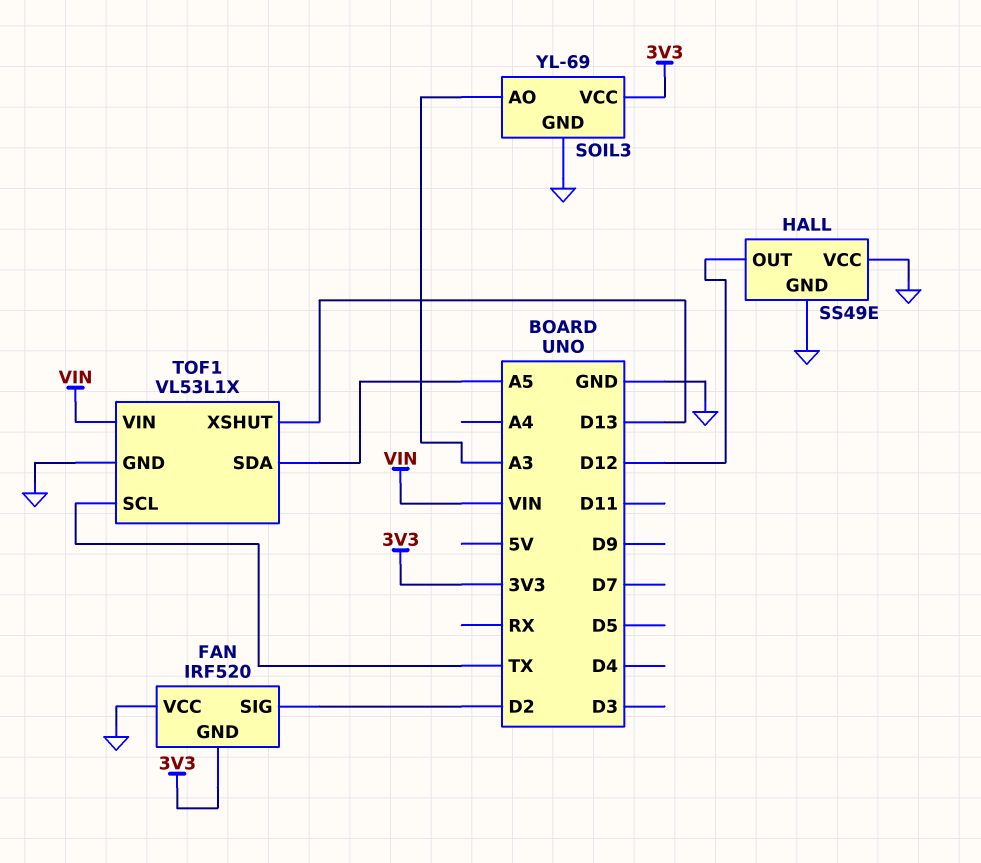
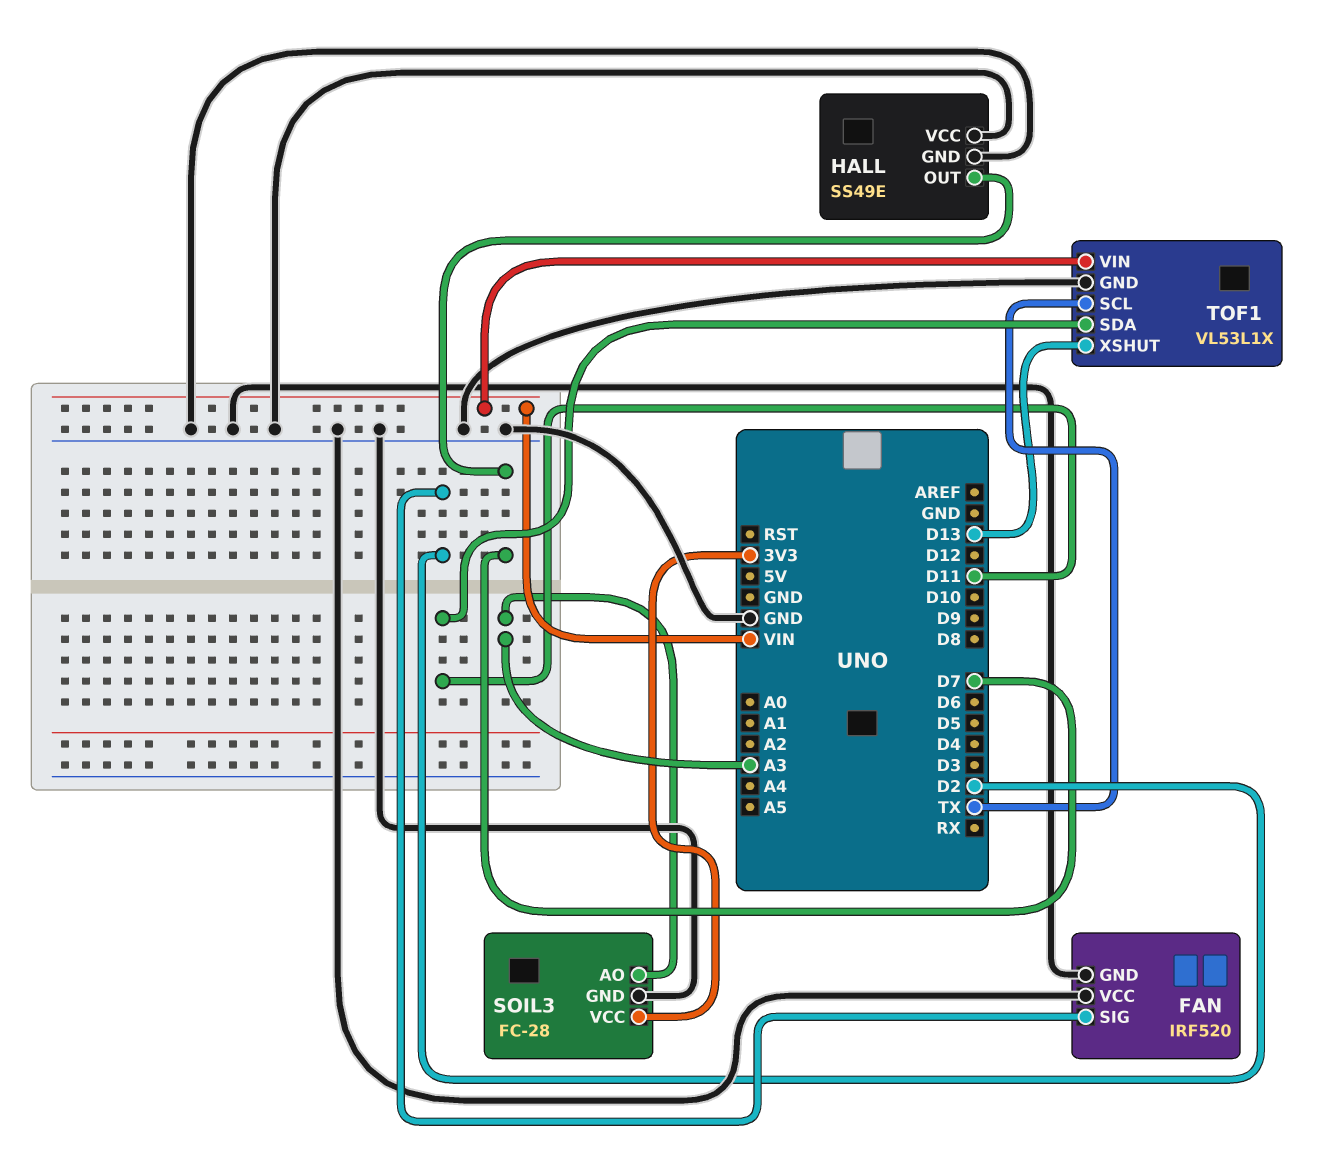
FAN pin GND: 3V3 -> GND
HALL pin OUT: D12 -> D7
SOIL3: YL-69 -> FC-28
TOF1 pin SDA: A5 -> D11

